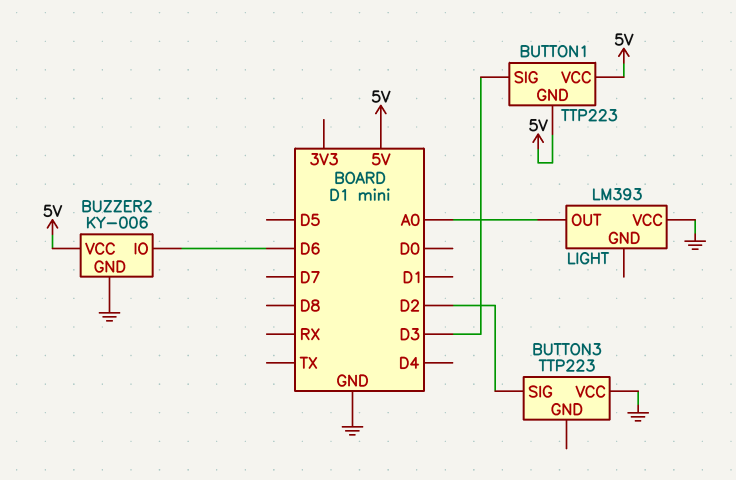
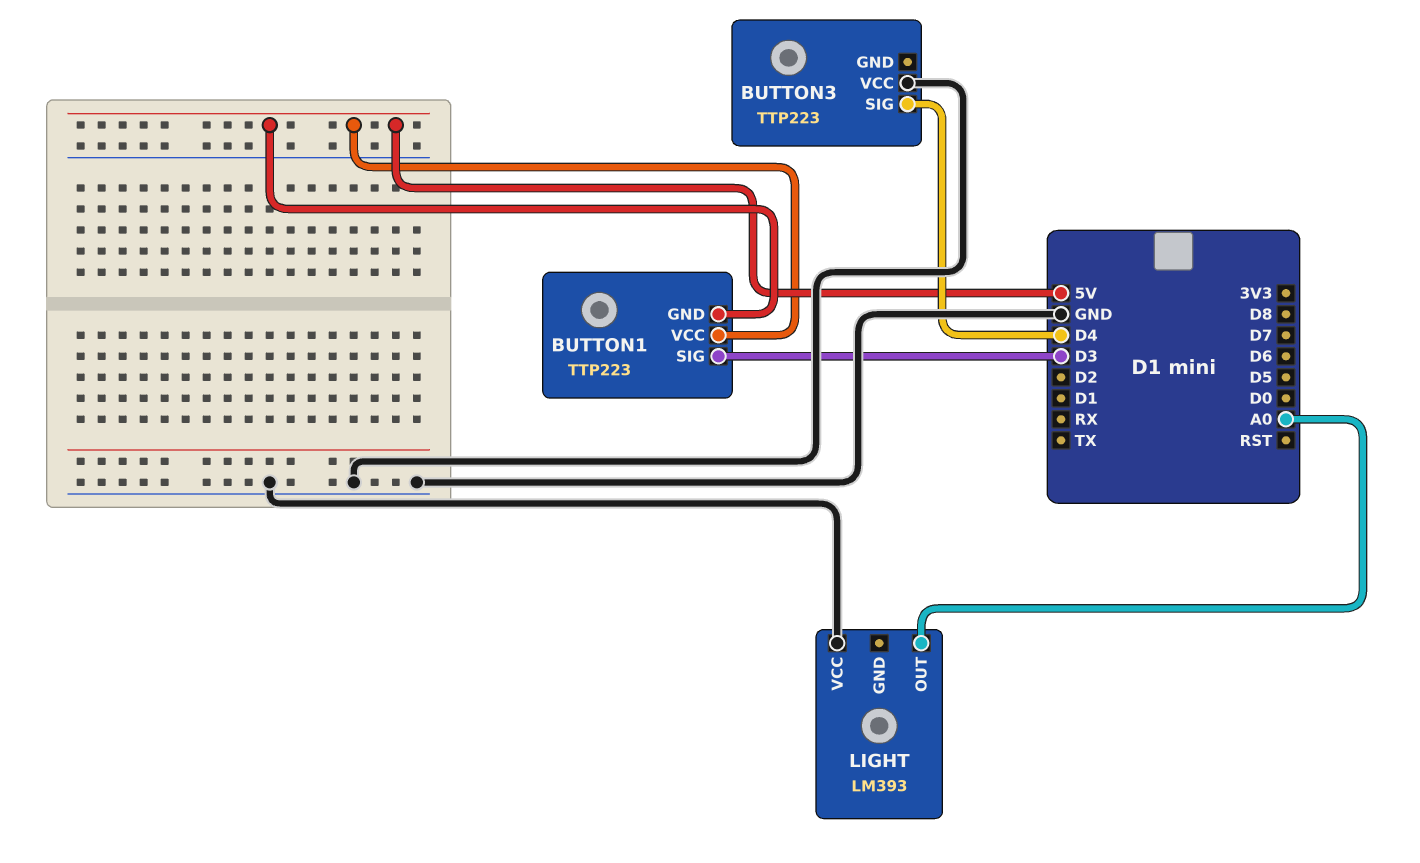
BUTTON3 pin SIG: D2 -> D4
BUZZER2: KY-006 -> none
BUZZER2 pin GND: GND -> none
BUZZER2 pin IO: D6 -> none
BUZZER2 pin VCC: 5V -> none

